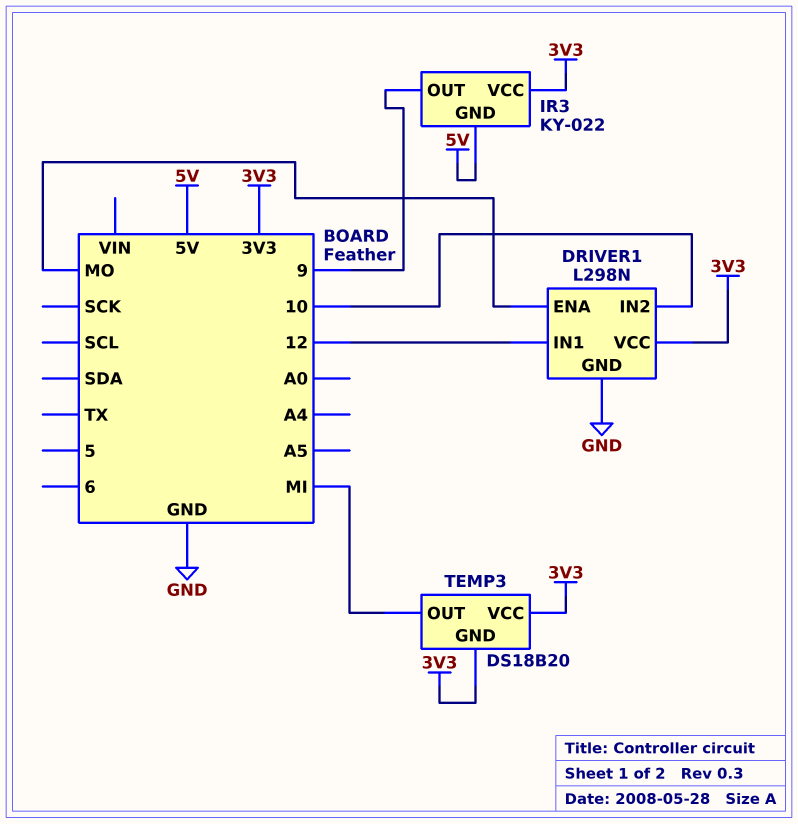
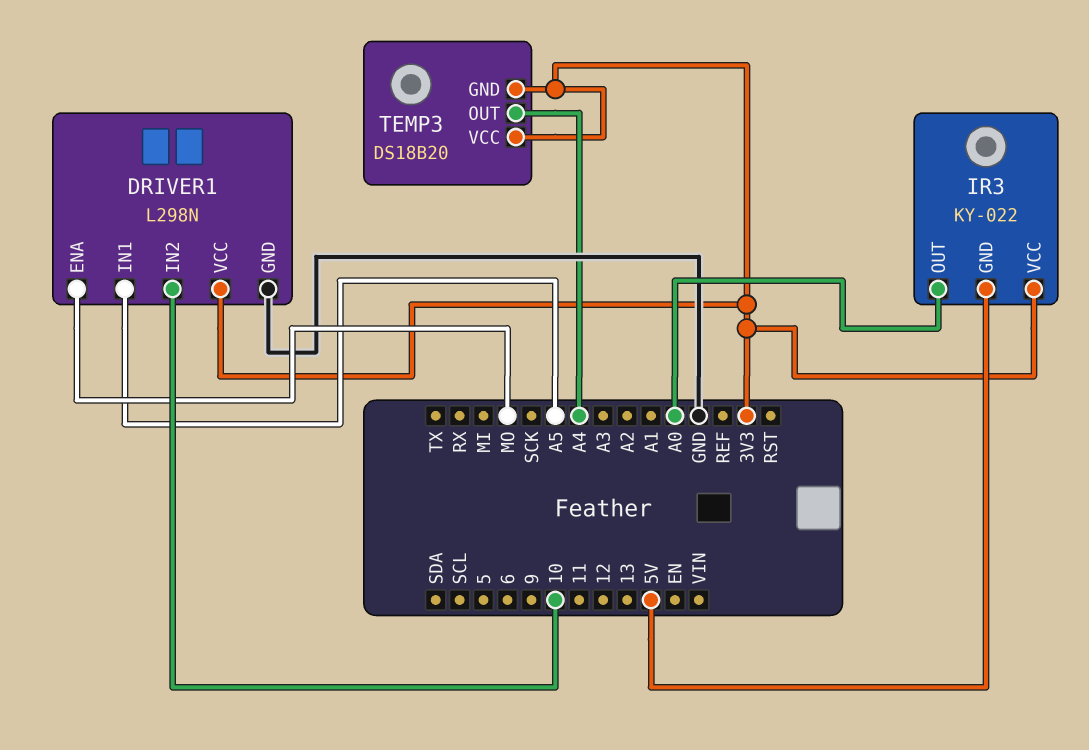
DRIVER1 pin IN1: 12 -> A5
IR3 pin OUT: 9 -> A0
TEMP3 pin OUT: MI -> A4

